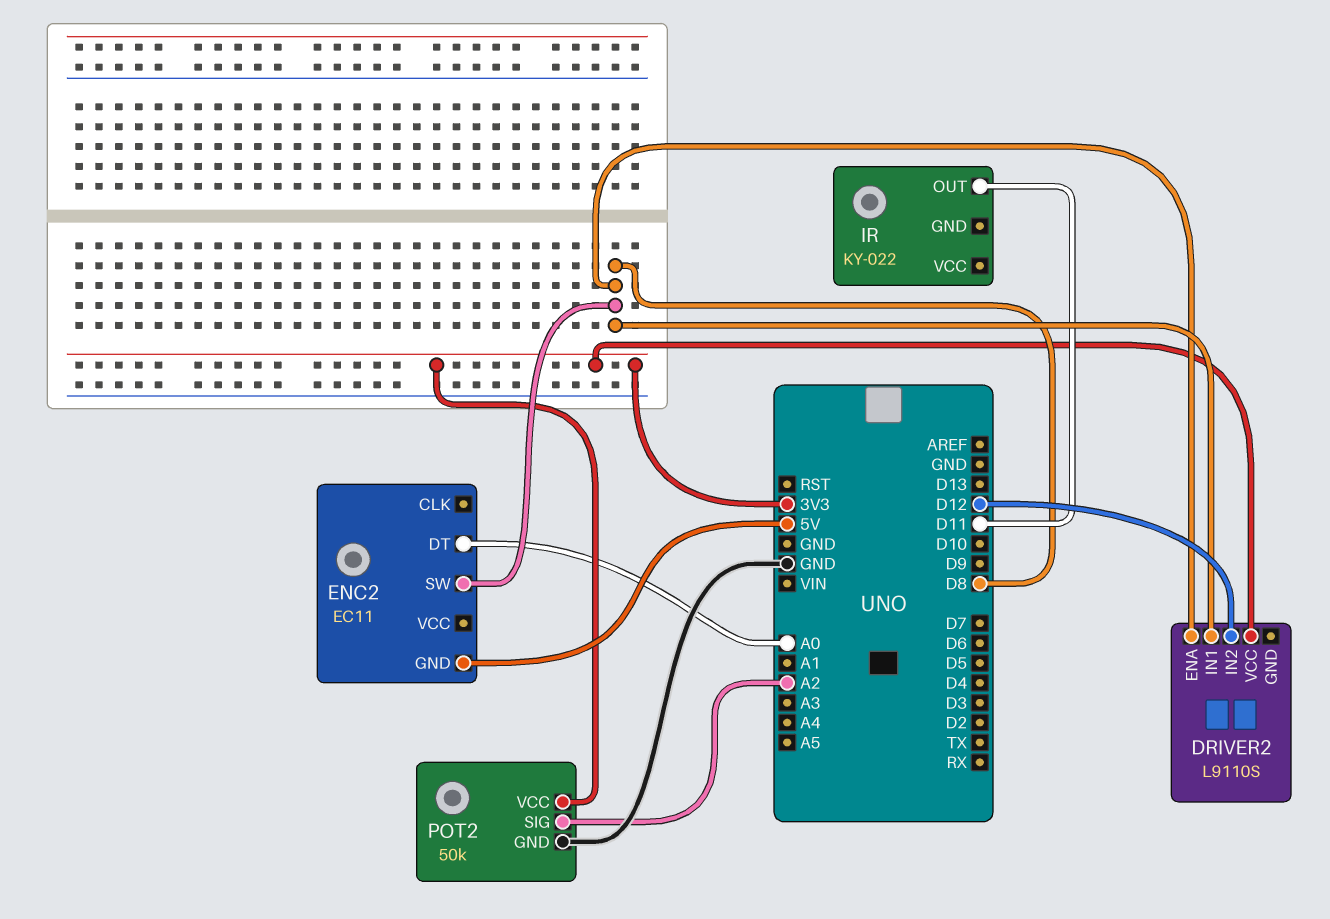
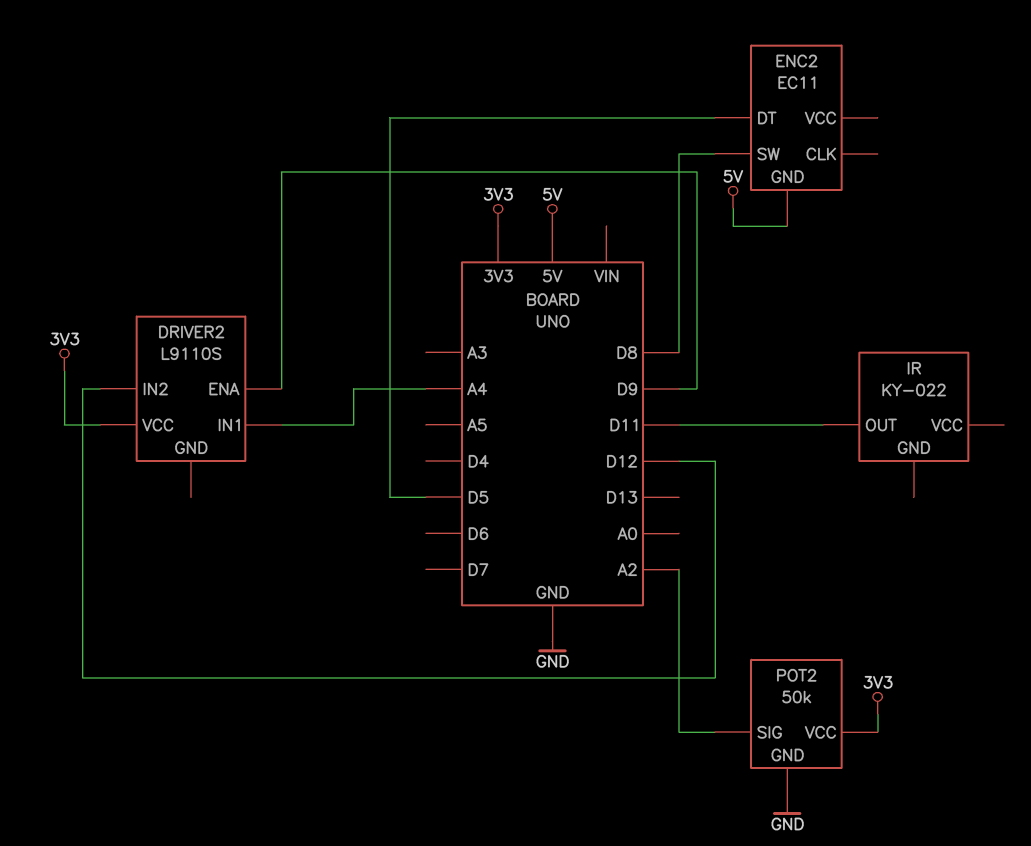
DRIVER2 pin ENA: D8 -> D9
DRIVER2 pin IN1: D8 -> A4
ENC2 pin DT: A0 -> D5

